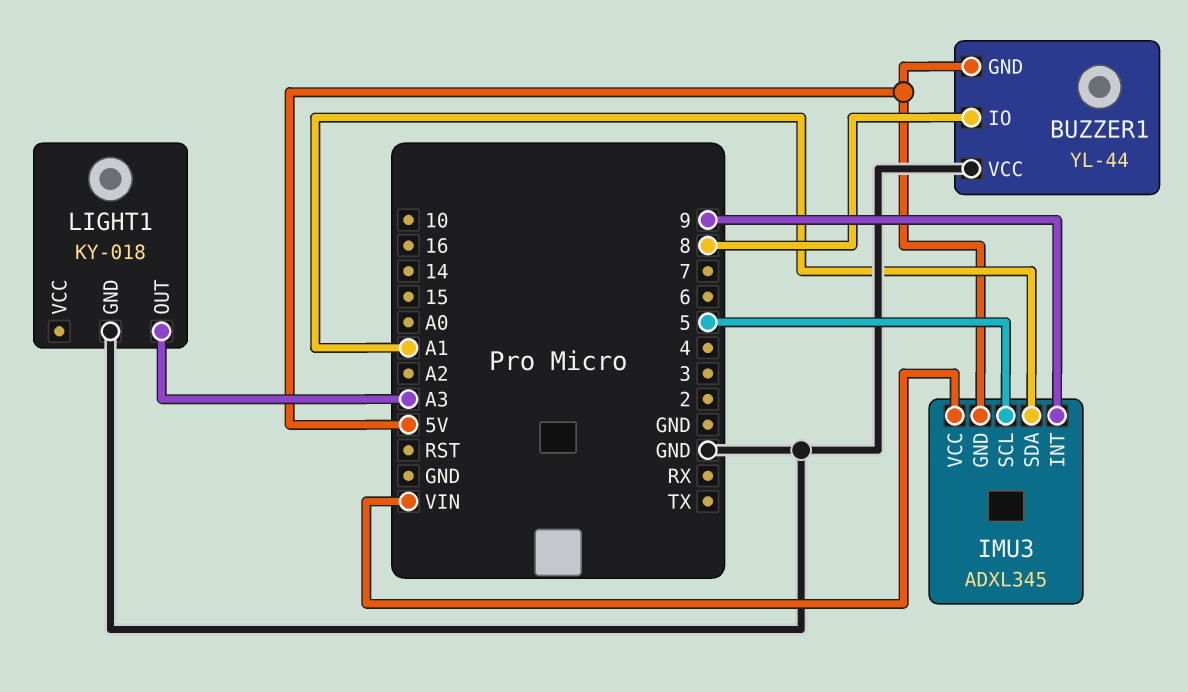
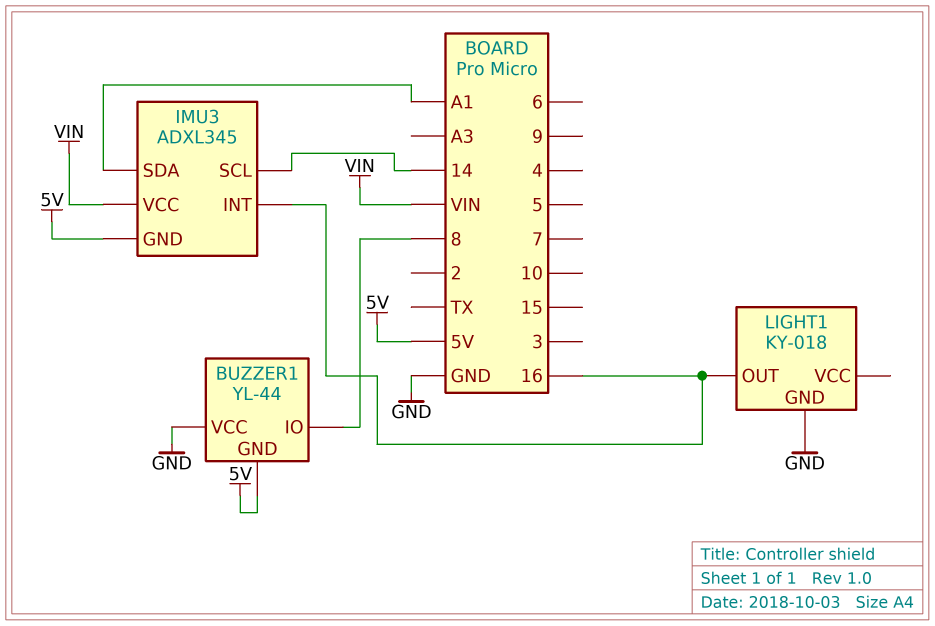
IMU3 pin INT: 9 -> 16
IMU3 pin SCL: 5 -> 14
LIGHT1 pin OUT: A3 -> 16

